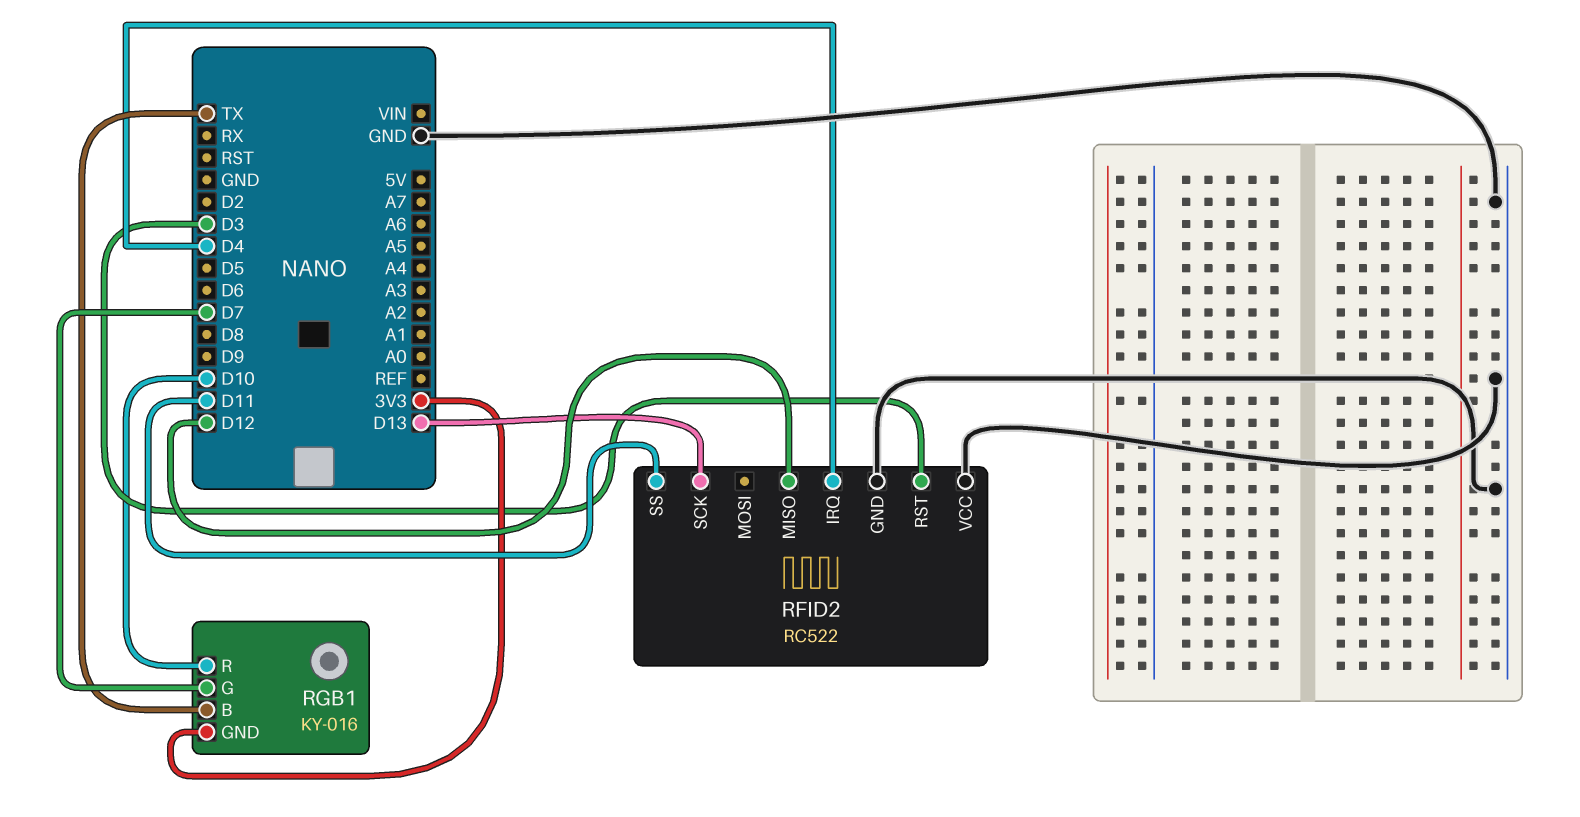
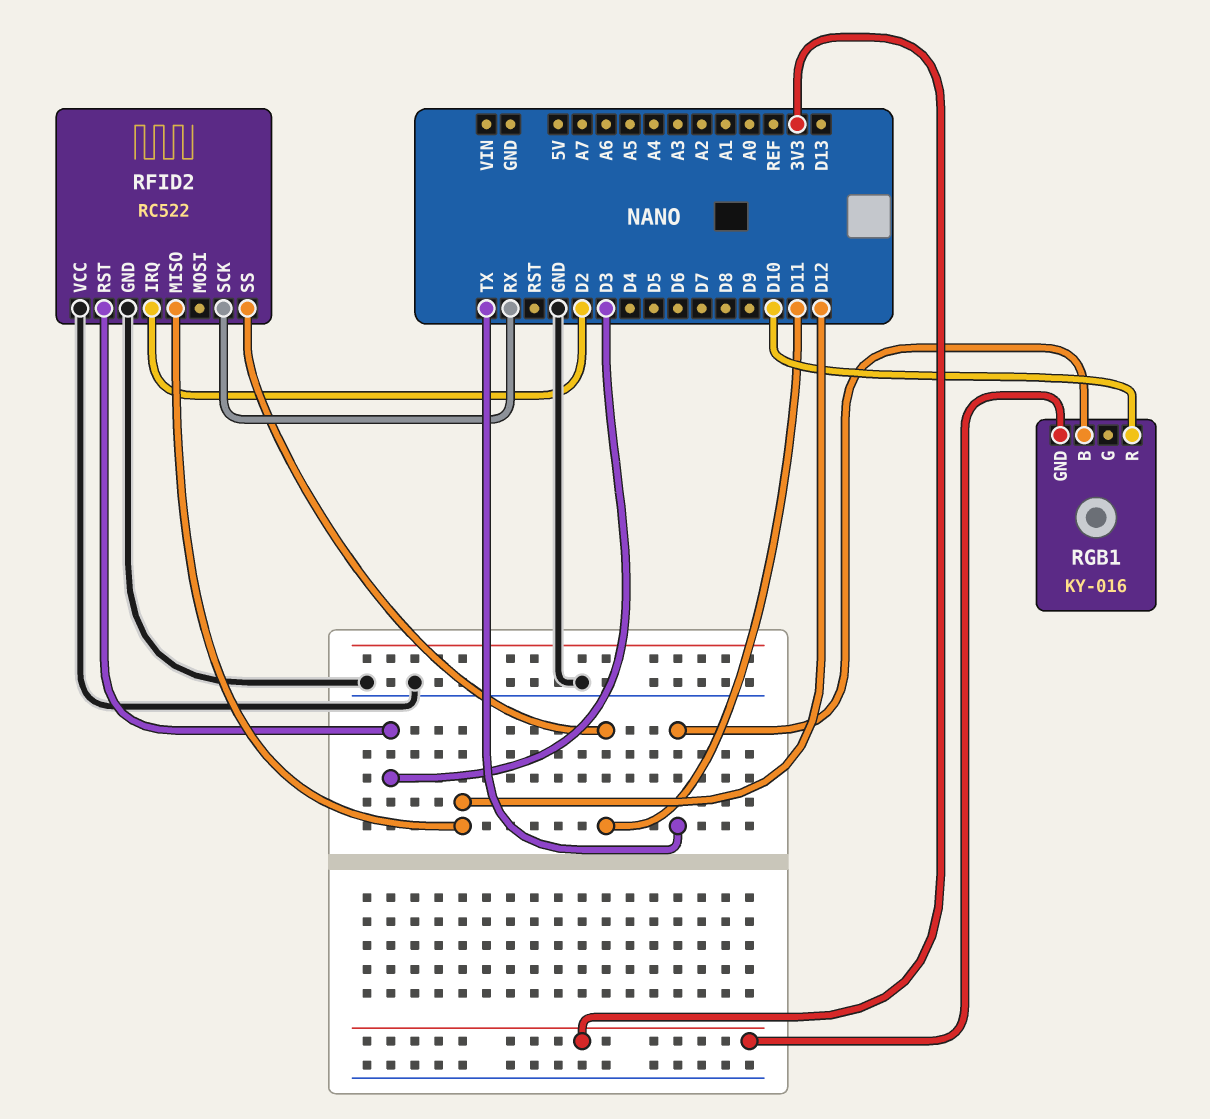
RFID2 pin IRQ: D4 -> D2
RFID2 pin SCK: D13 -> RX
RGB1 pin G: D7 -> none

